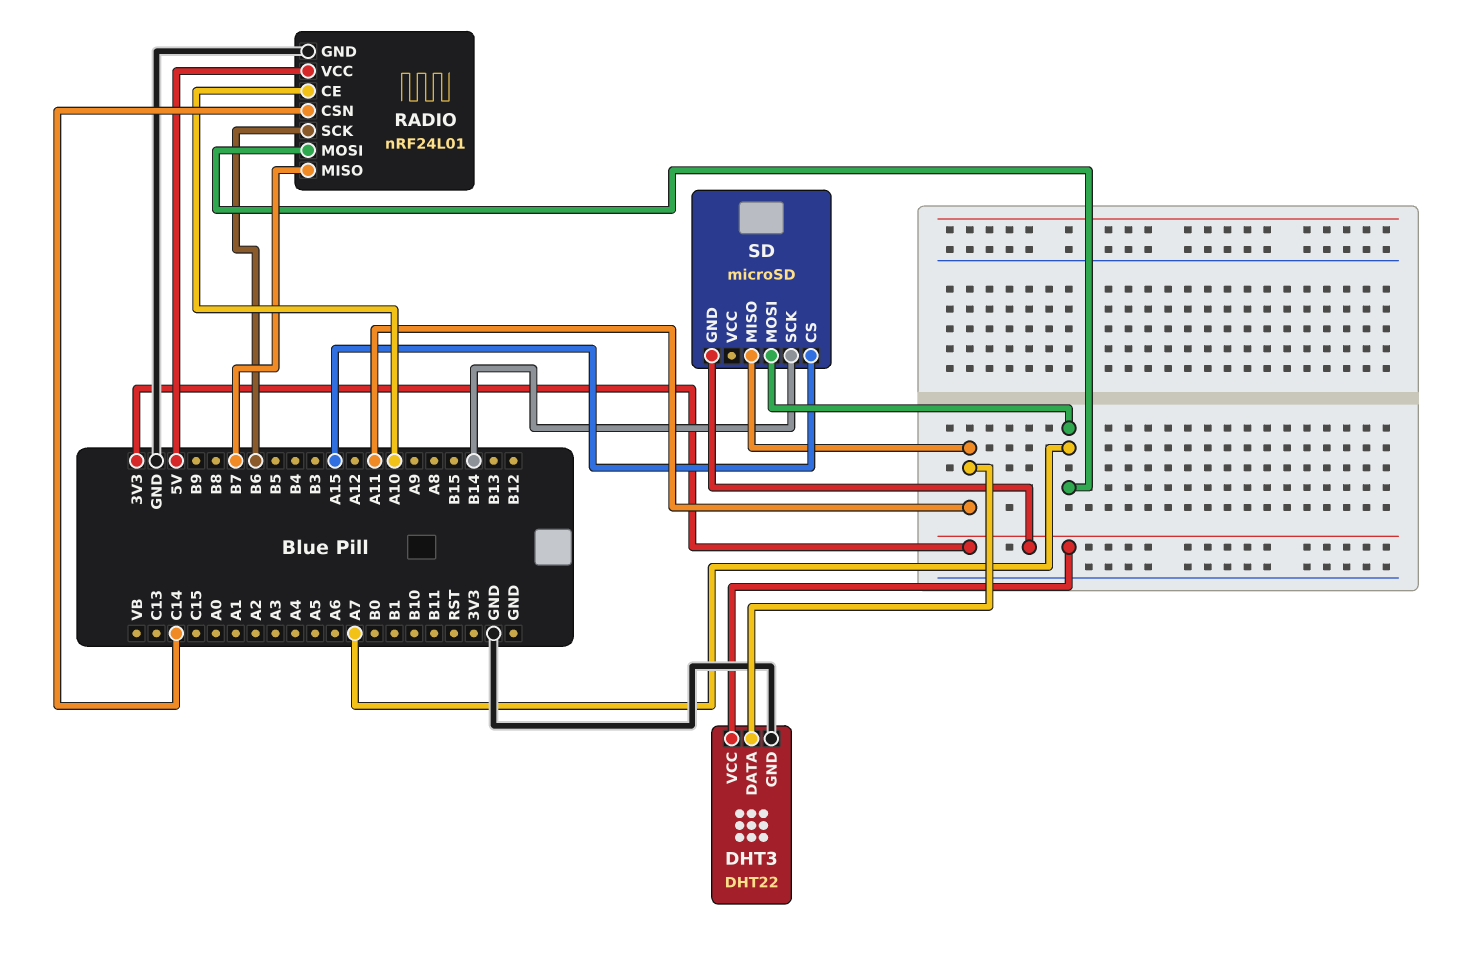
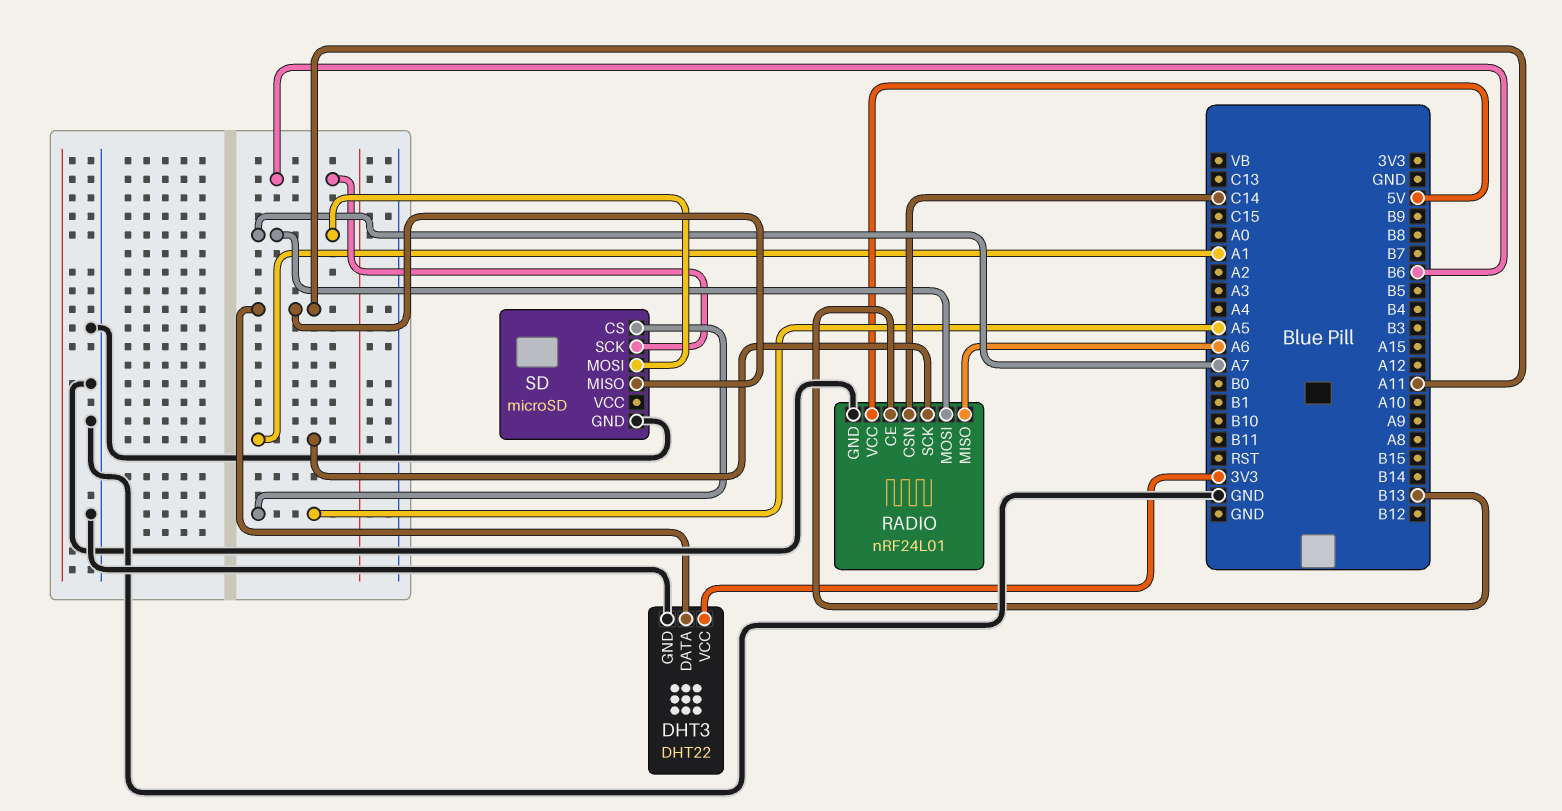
RADIO pin CE: A10 -> B13
RADIO pin MISO: B7 -> A6
RADIO pin SCK: B6 -> A1
SD pin CS: A15 -> A5
SD pin GND: 3V3 -> GND
SD pin SCK: B14 -> B6

